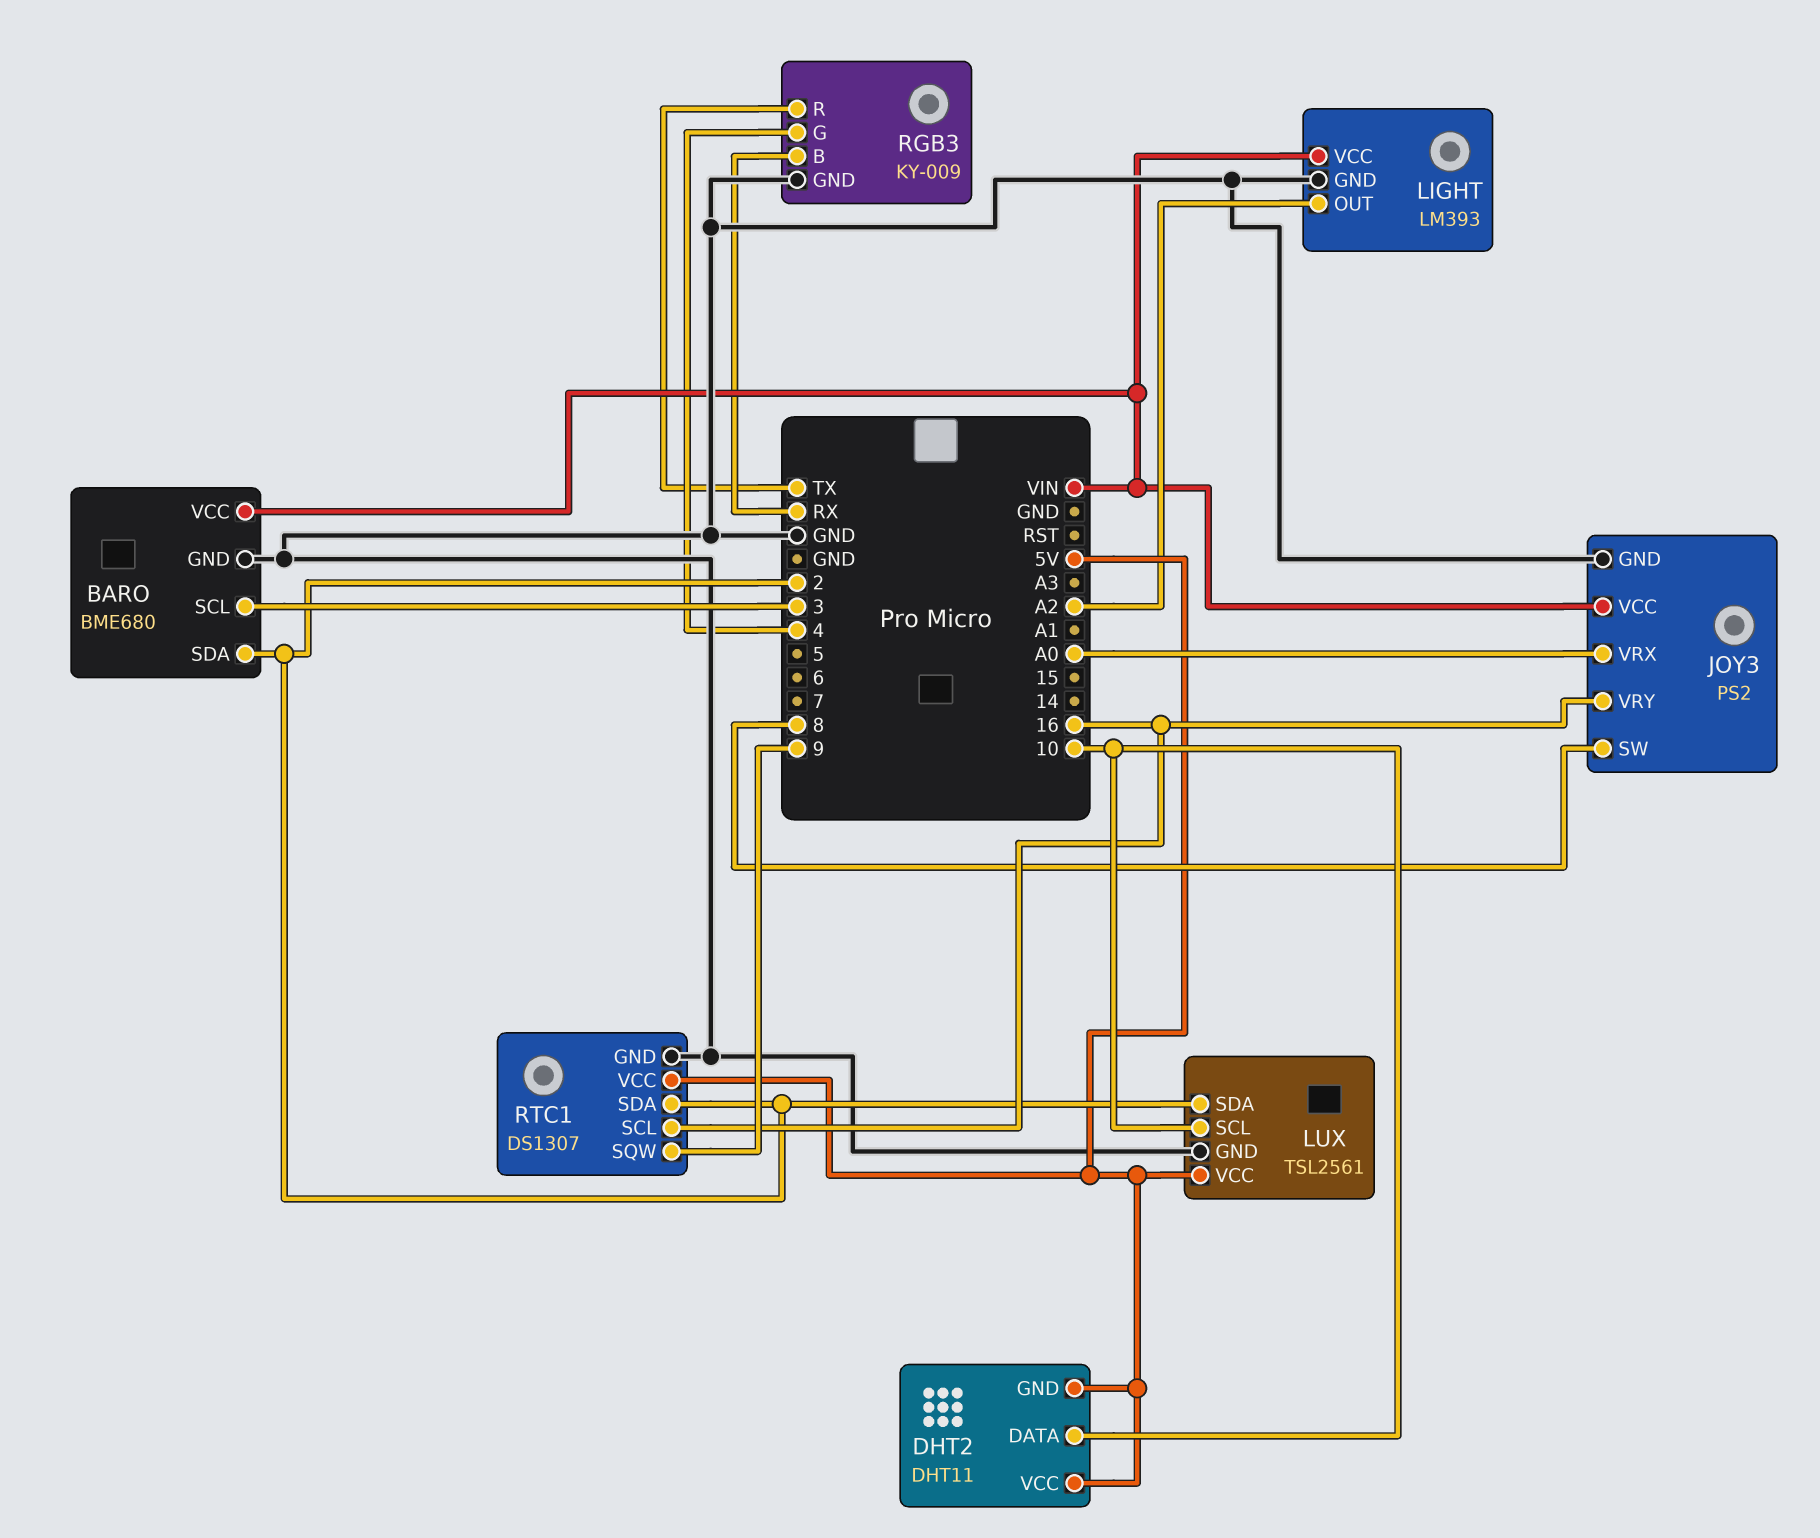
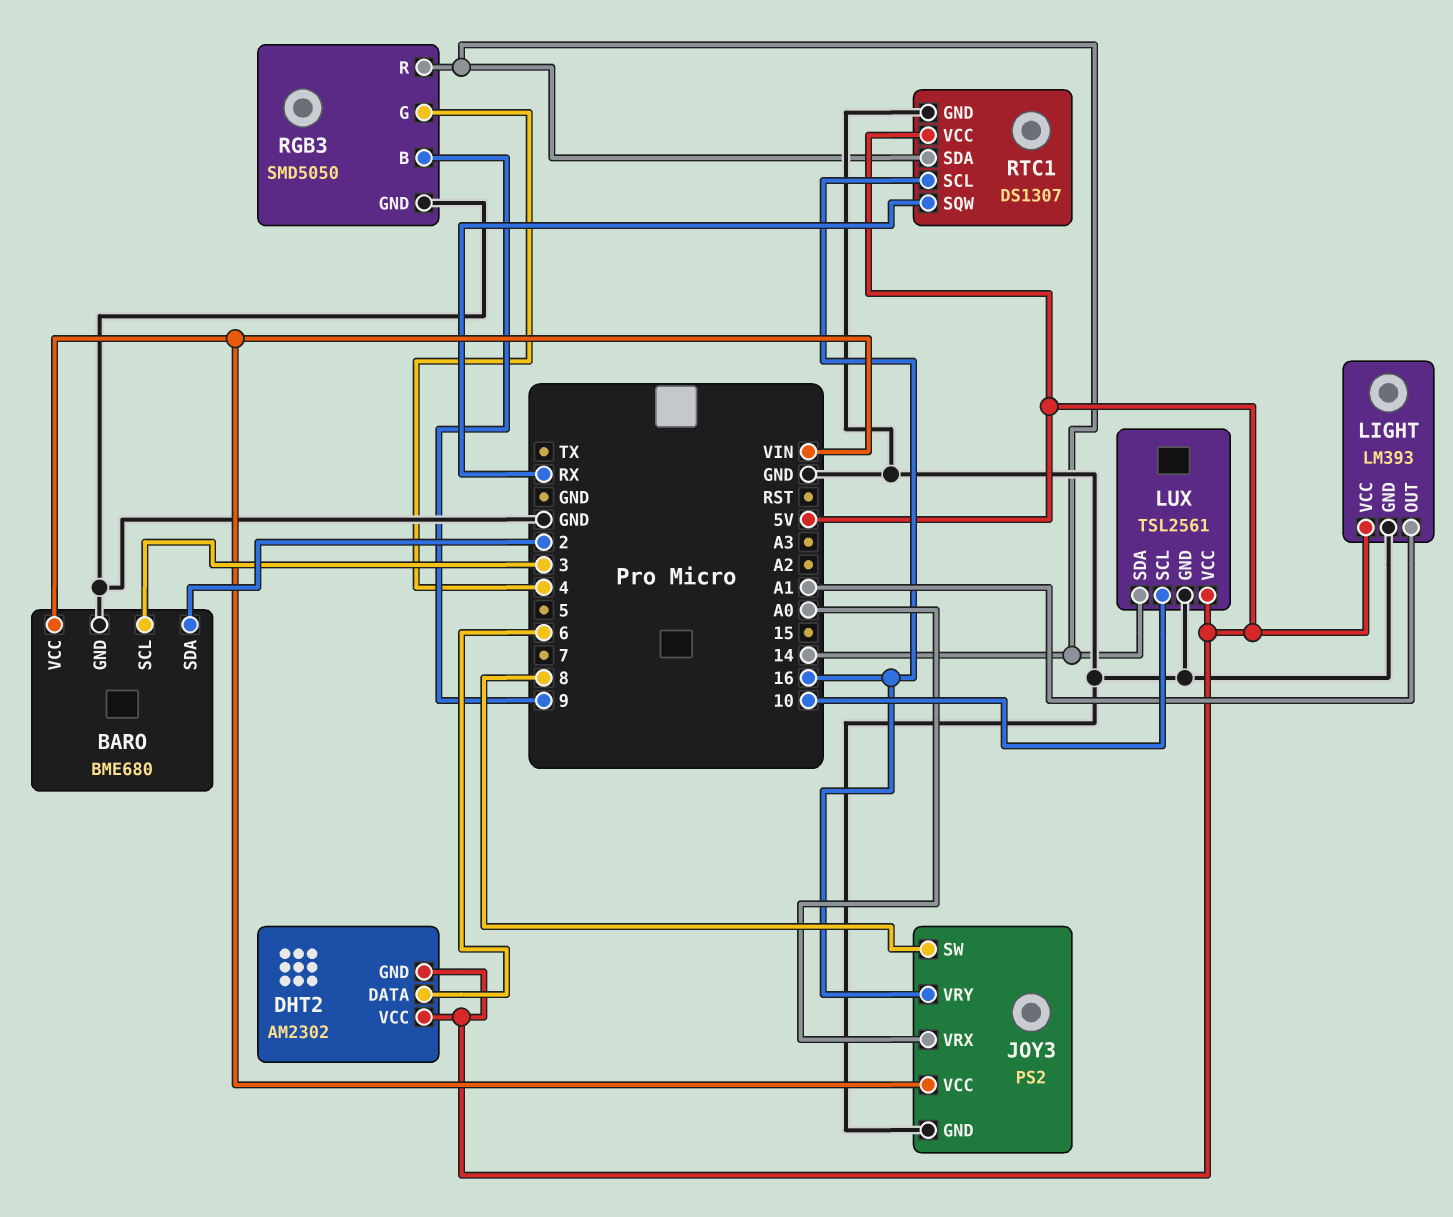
DHT2: DHT11 -> AM2302
DHT2 pin DATA: 10 -> 6
LIGHT pin OUT: A2 -> A1
LIGHT pin VCC: VIN -> 5V
LUX pin SDA: 2 -> 14
RGB3: KY-009 -> SMD5050
RGB3 pin B: RX -> 9
RGB3 pin R: TX -> 14
RTC1 pin SDA: 2 -> 14
RTC1 pin SQW: 9 -> RX

